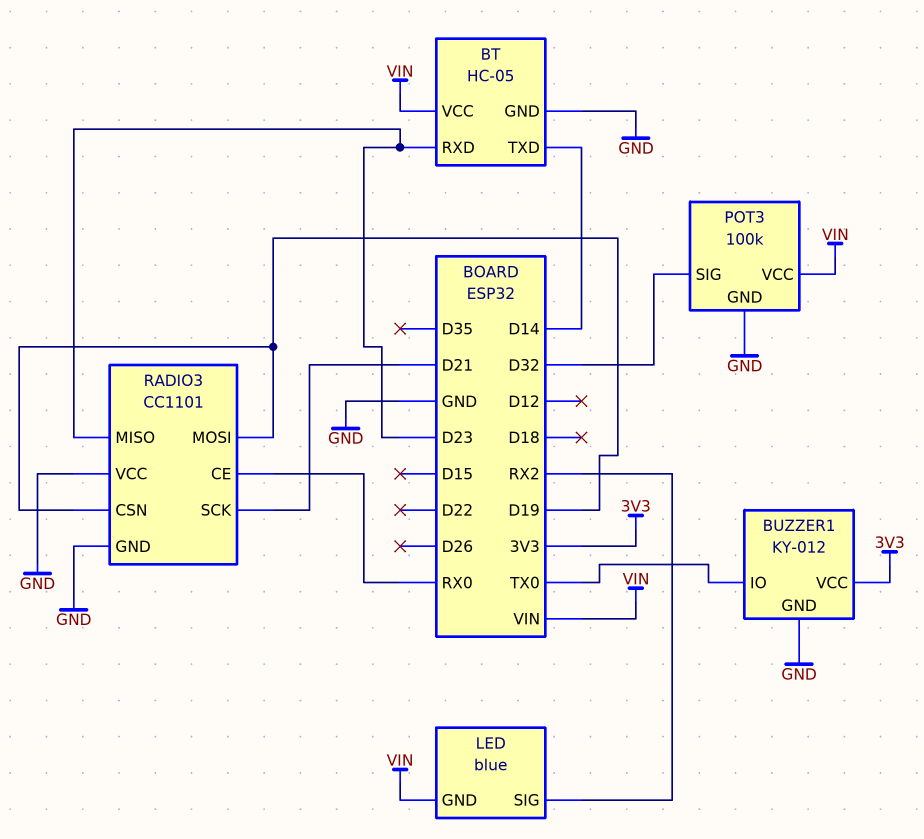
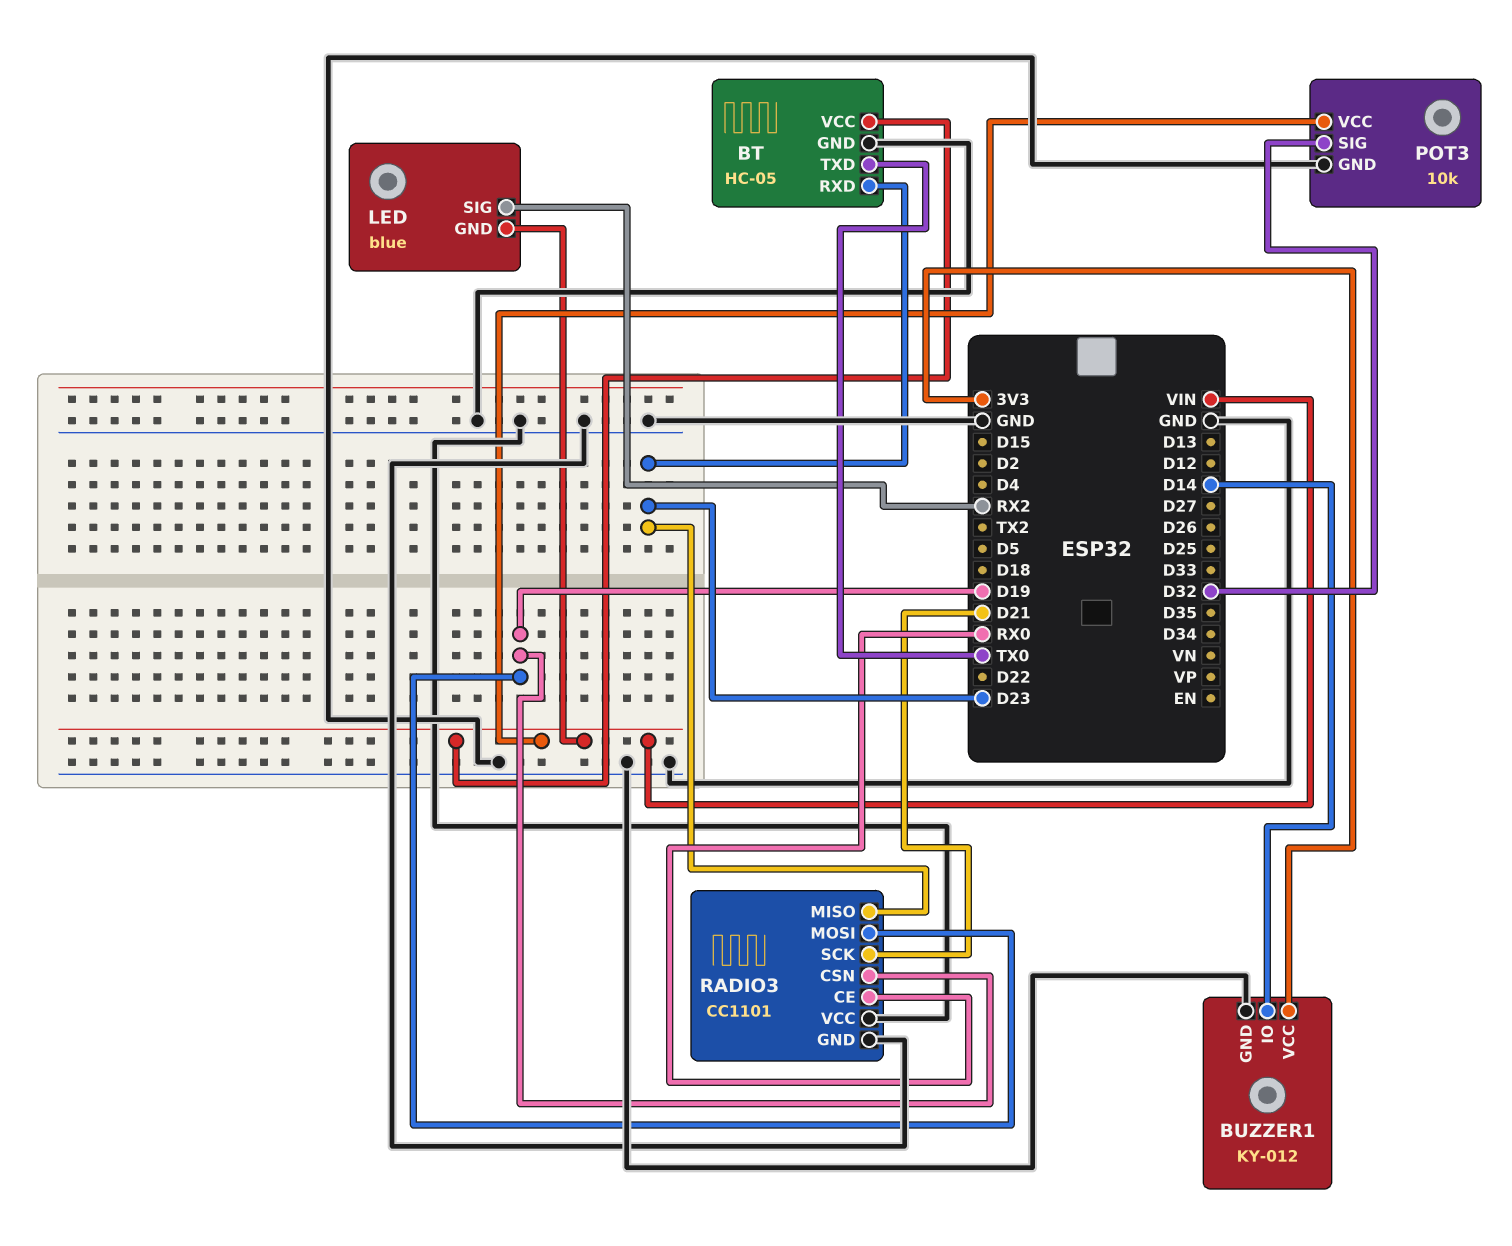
BT pin TXD: D14 -> TX0
BUZZER1 pin IO: TX0 -> D14
POT3: 100k -> 10k

